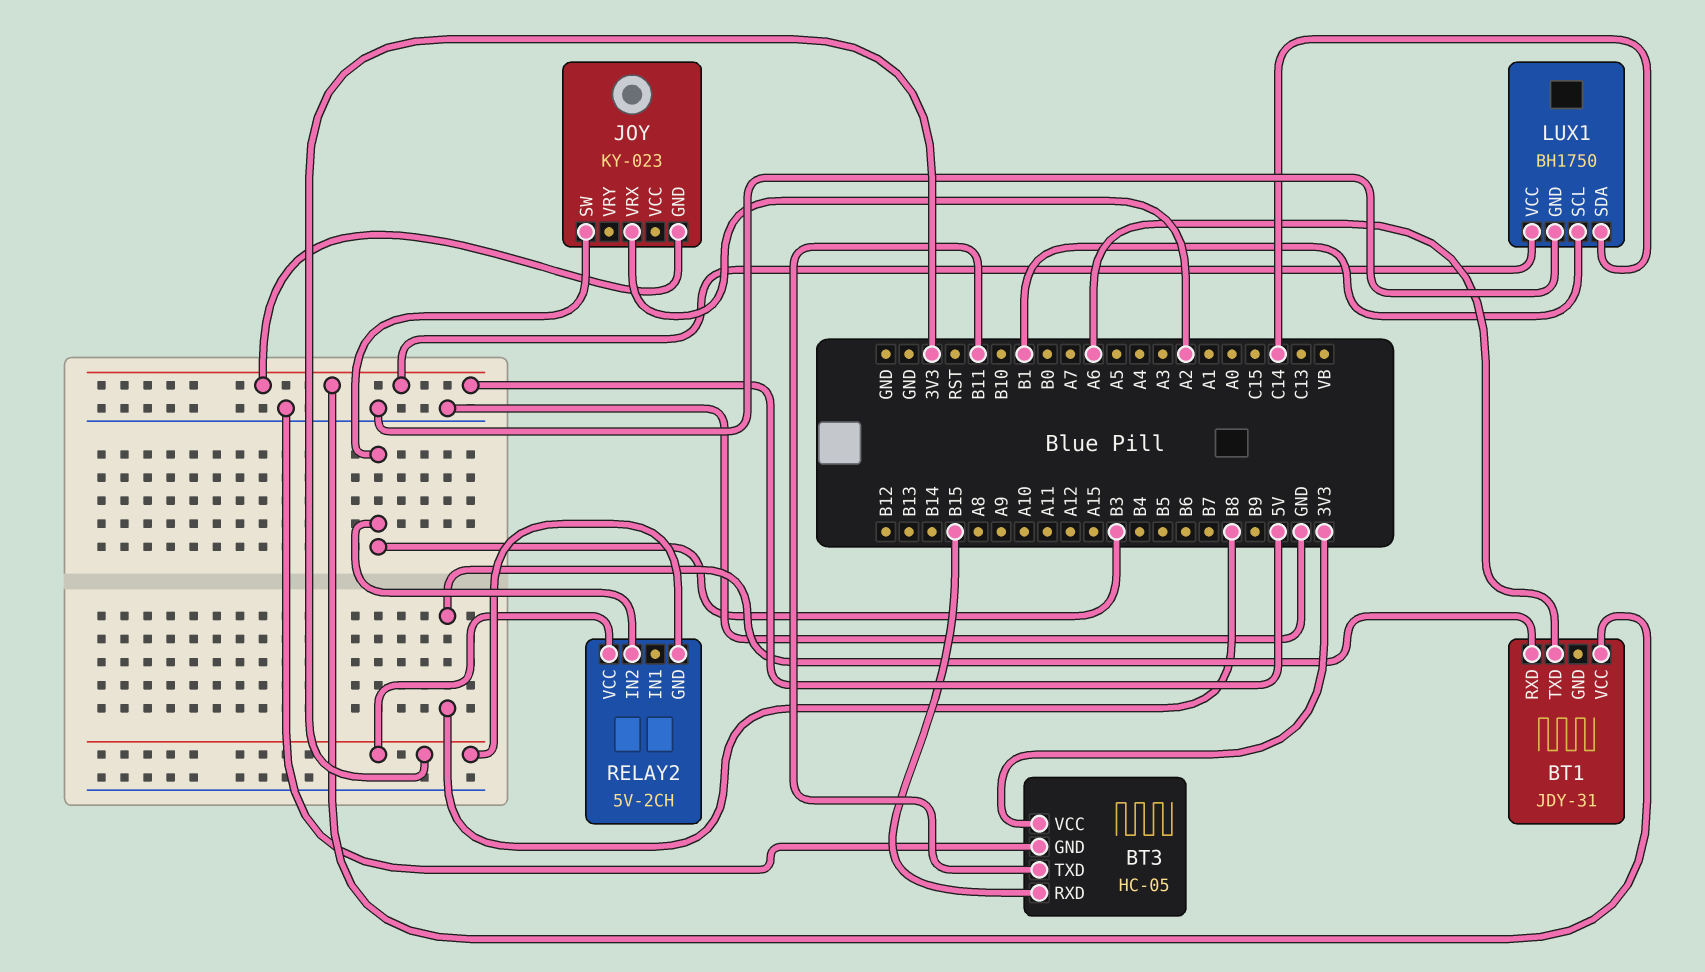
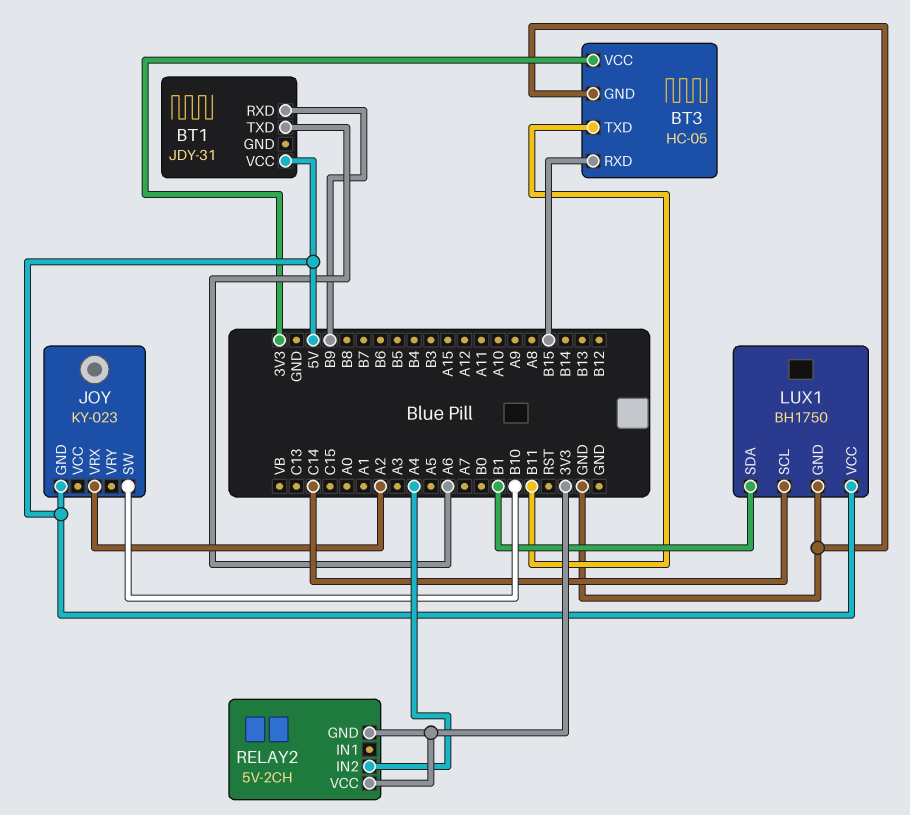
BT1 pin RXD: B8 -> B9
JOY pin SW: B3 -> B10
LUX1 pin SCL: B1 -> C14
LUX1 pin SDA: C14 -> B1
RELAY2 pin IN2: B3 -> A4

